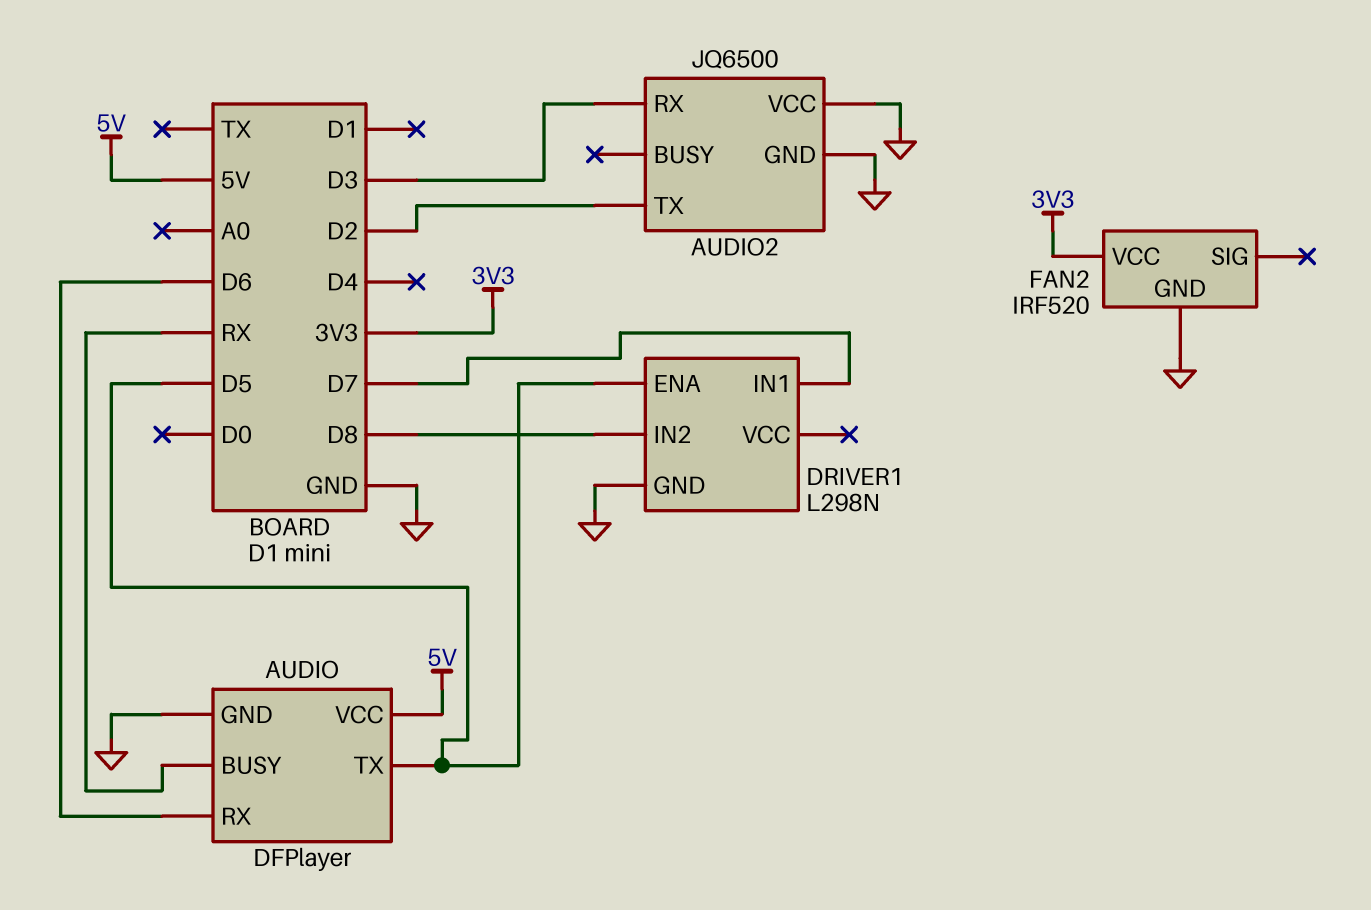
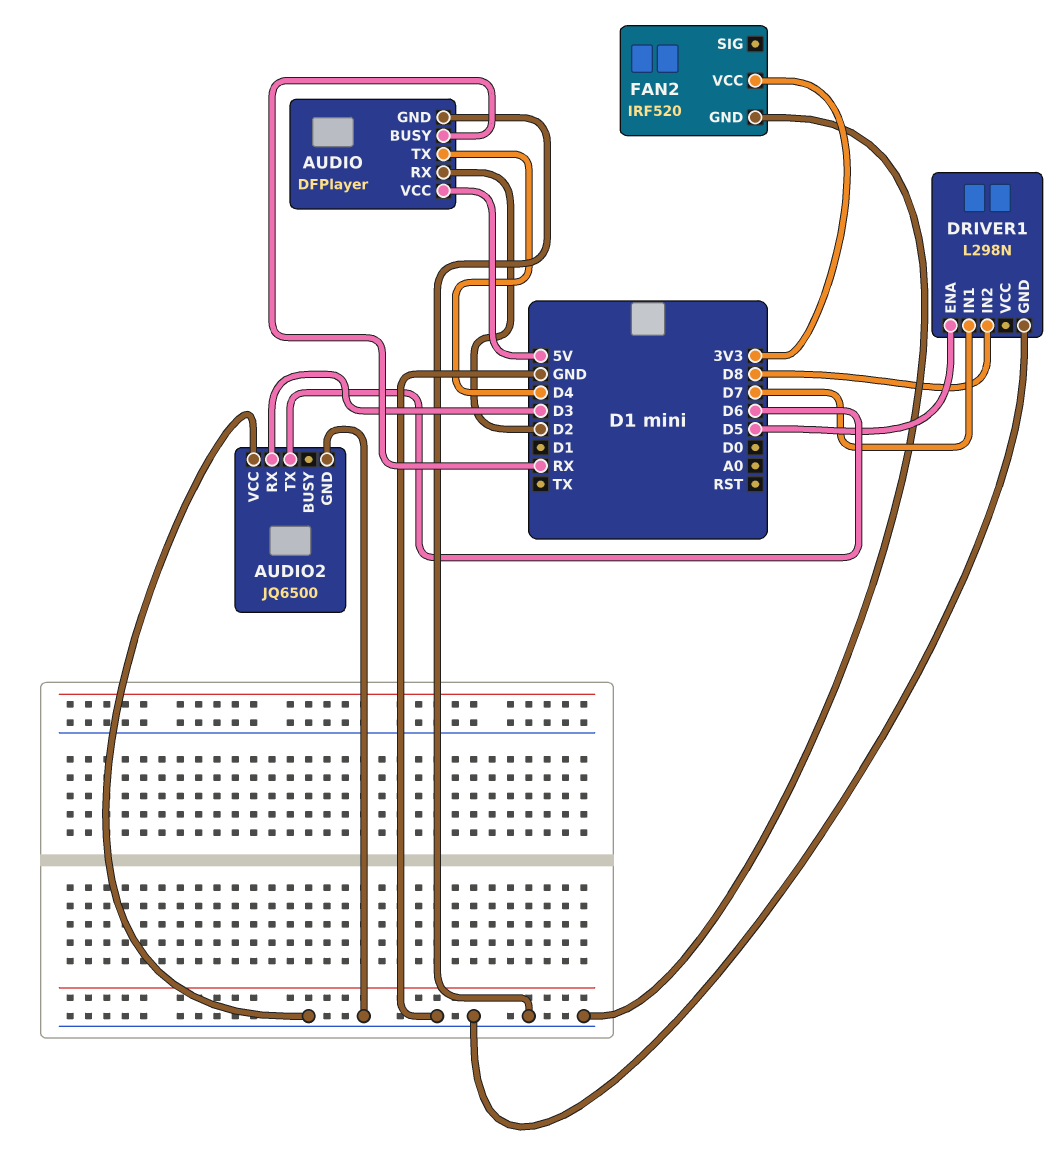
AUDIO pin RX: D6 -> D2
AUDIO pin TX: D5 -> D4
AUDIO2 pin TX: D2 -> D6

